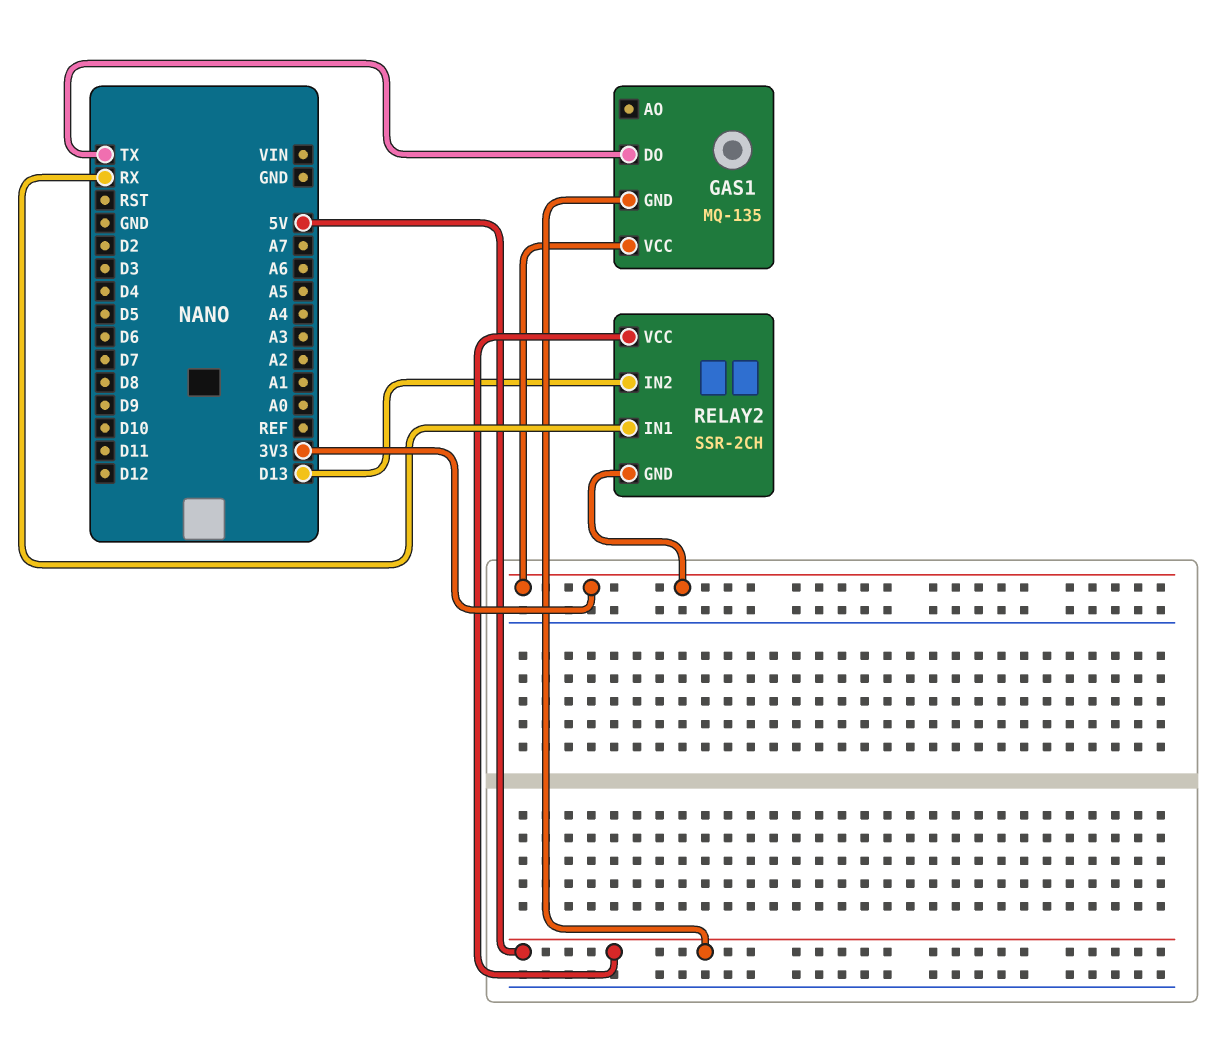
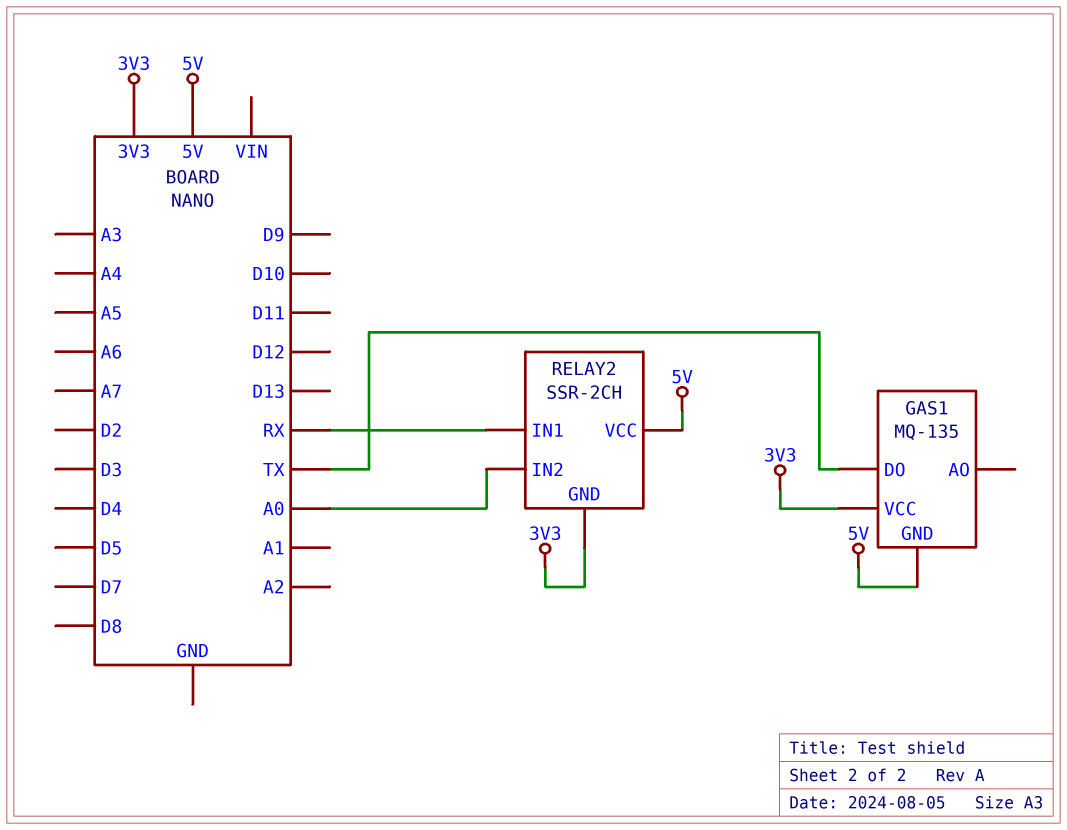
RELAY2 pin IN2: D13 -> A0

